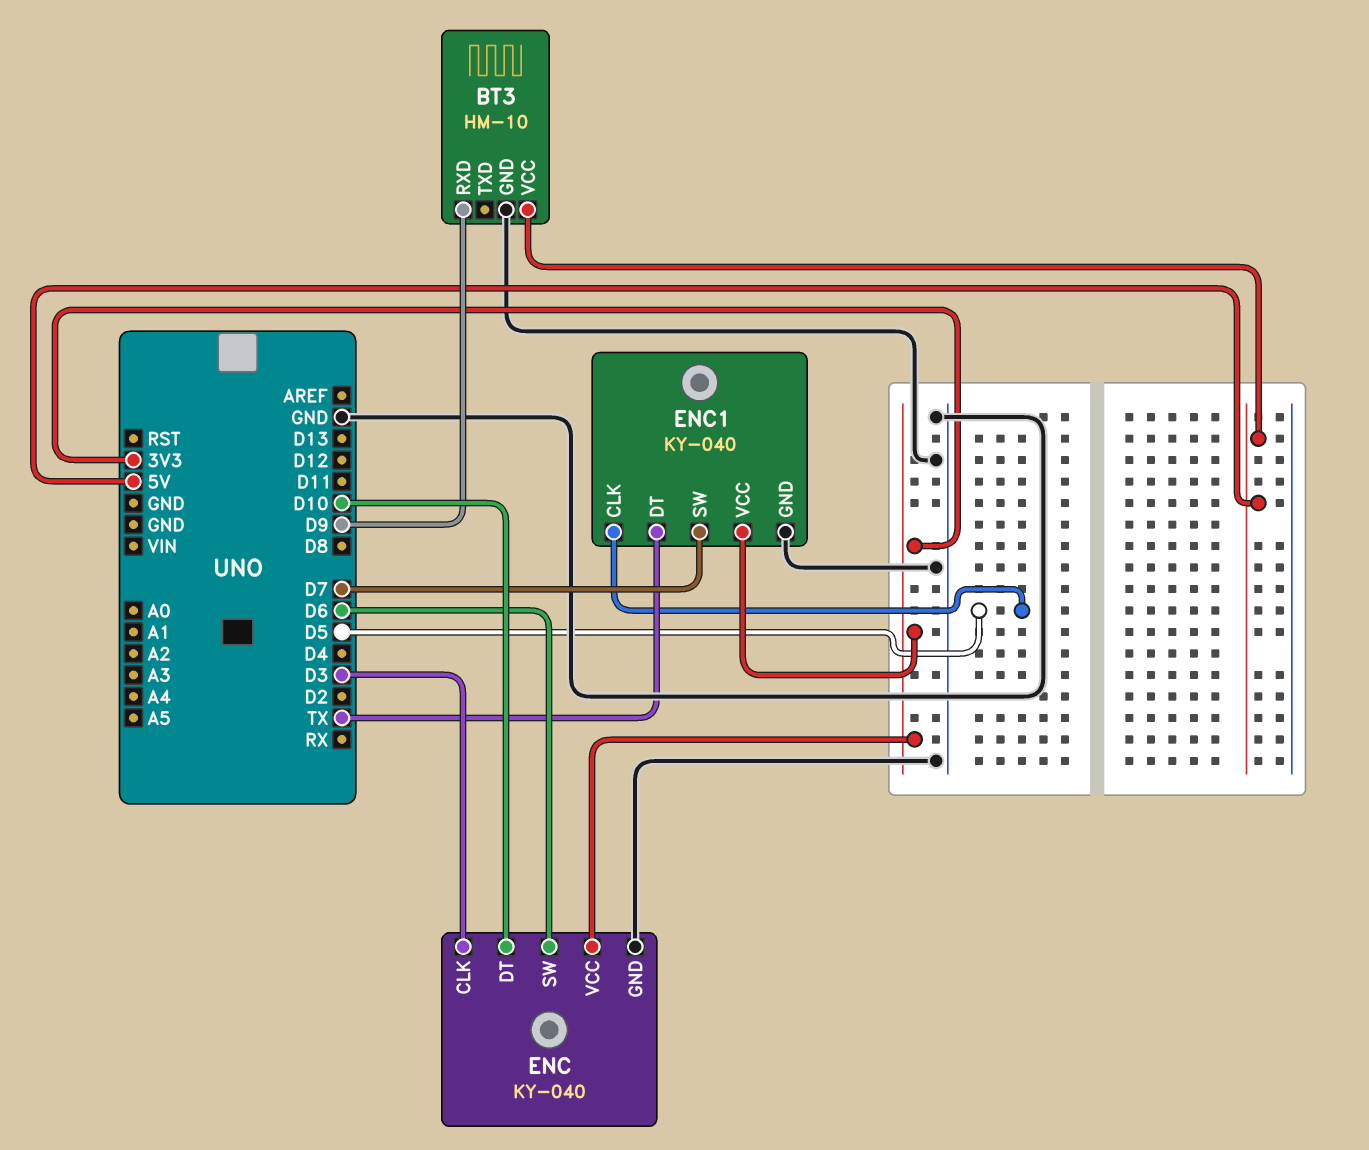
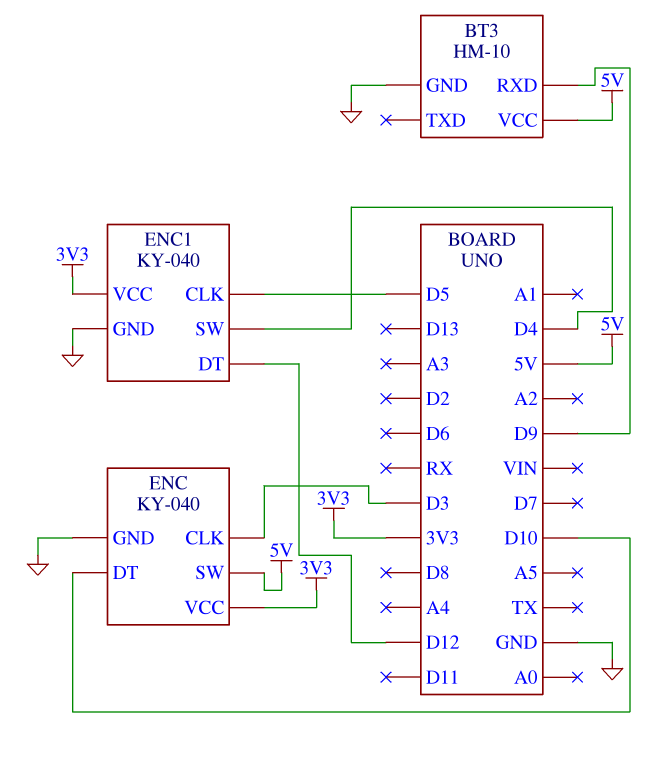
ENC pin SW: D6 -> 5V
ENC1 pin DT: TX -> D12
ENC1 pin SW: D7 -> D4

